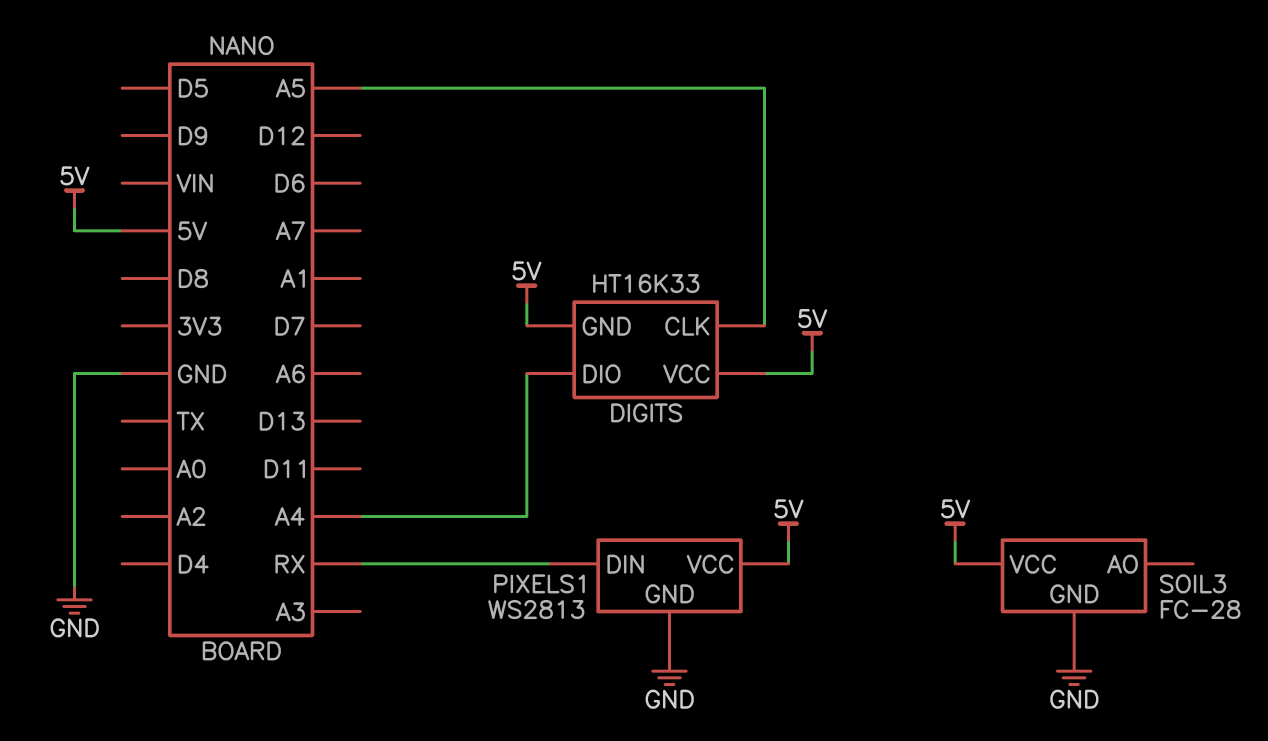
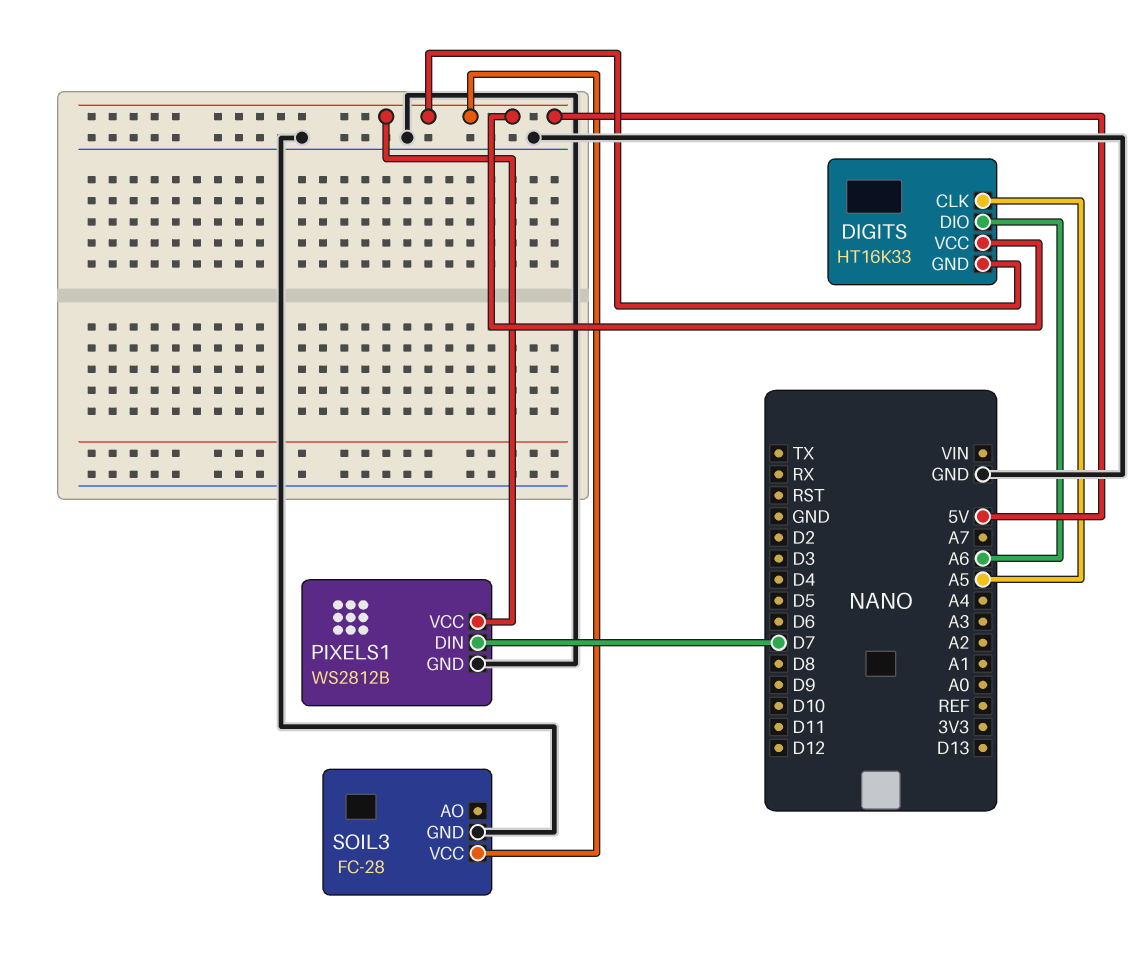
DIGITS pin DIO: A4 -> A6
PIXELS1: WS2813 -> WS2812B
PIXELS1 pin DIN: RX -> D7

